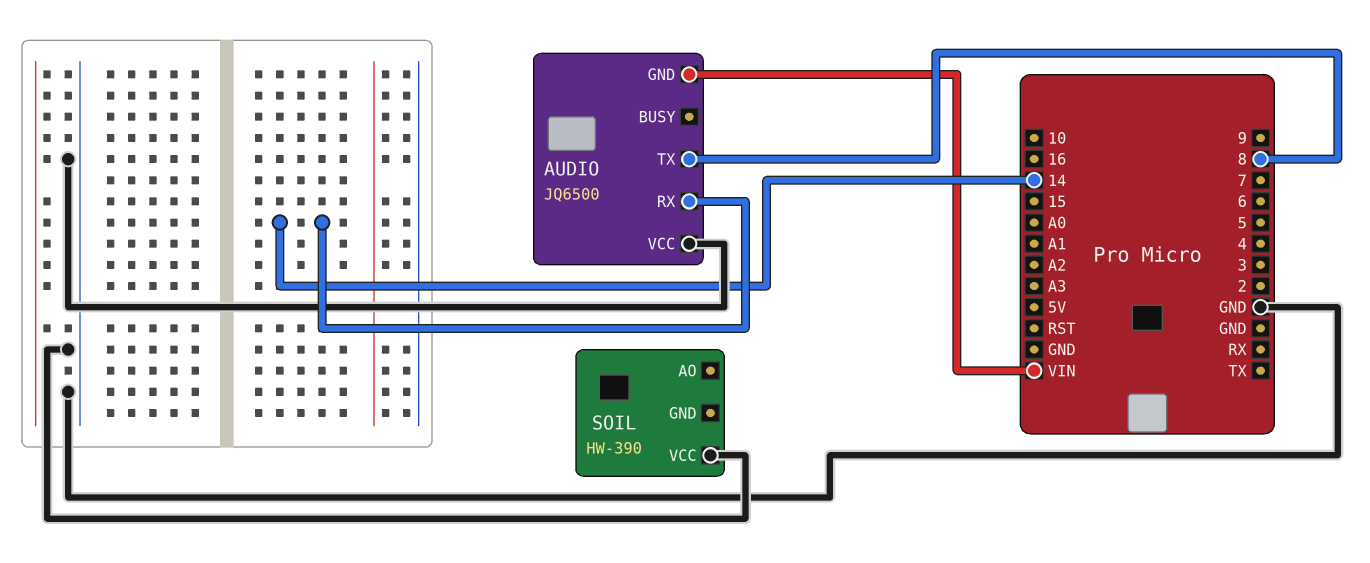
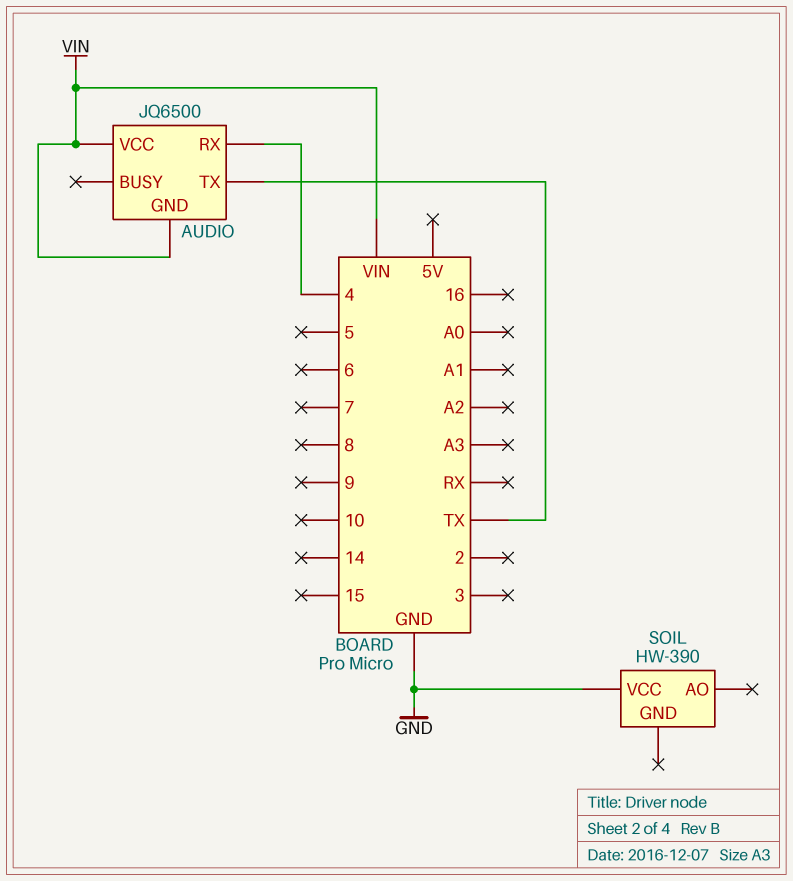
AUDIO pin RX: 14 -> 4
AUDIO pin TX: 8 -> TX
AUDIO pin VCC: GND -> VIN

